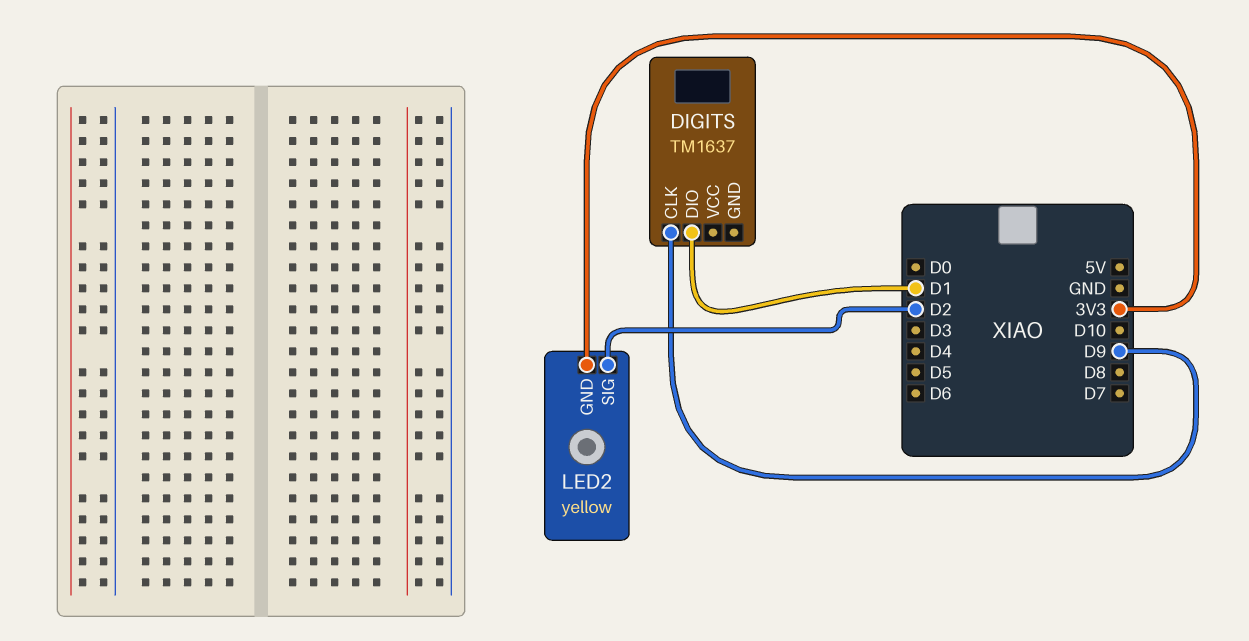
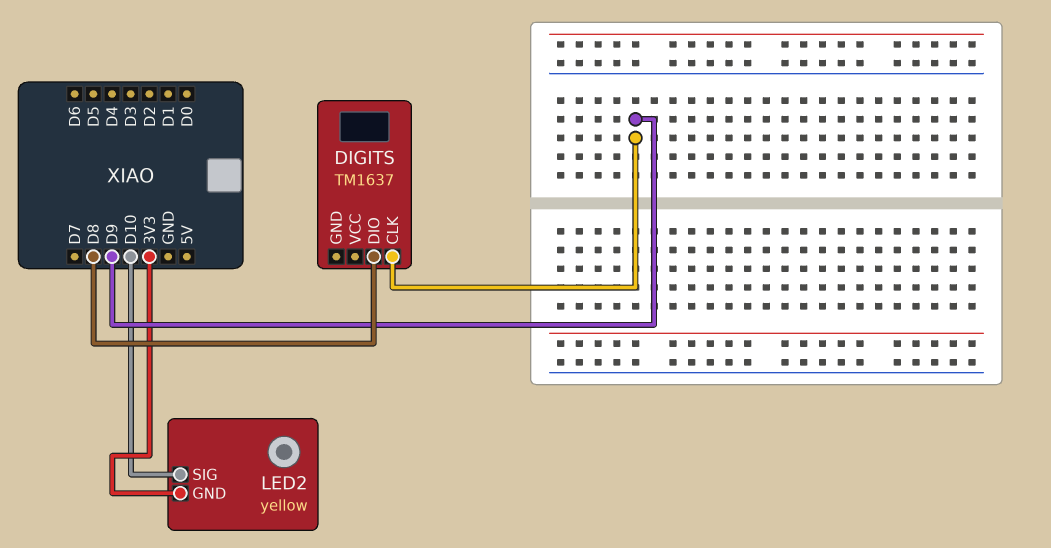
DIGITS pin DIO: D1 -> D8
LED2 pin SIG: D2 -> D10

